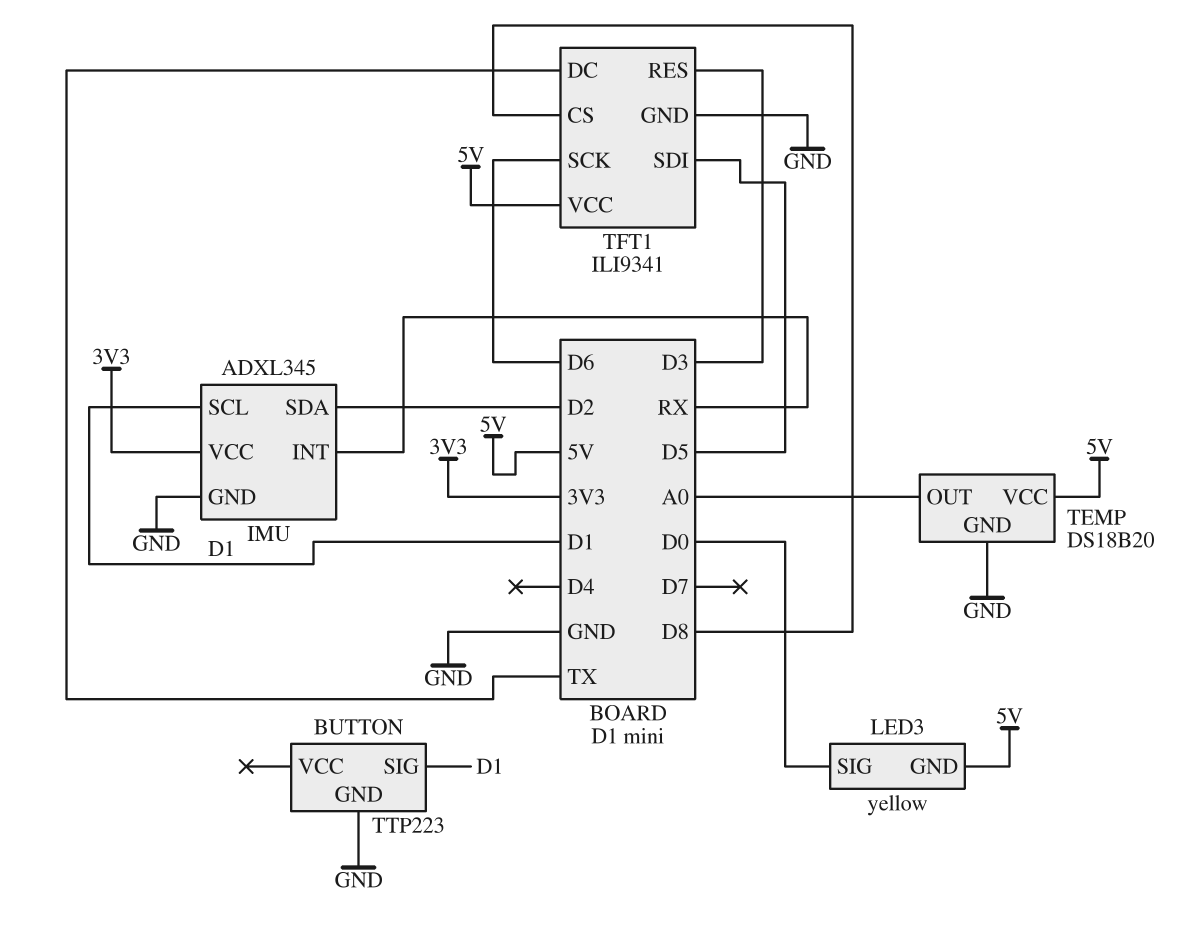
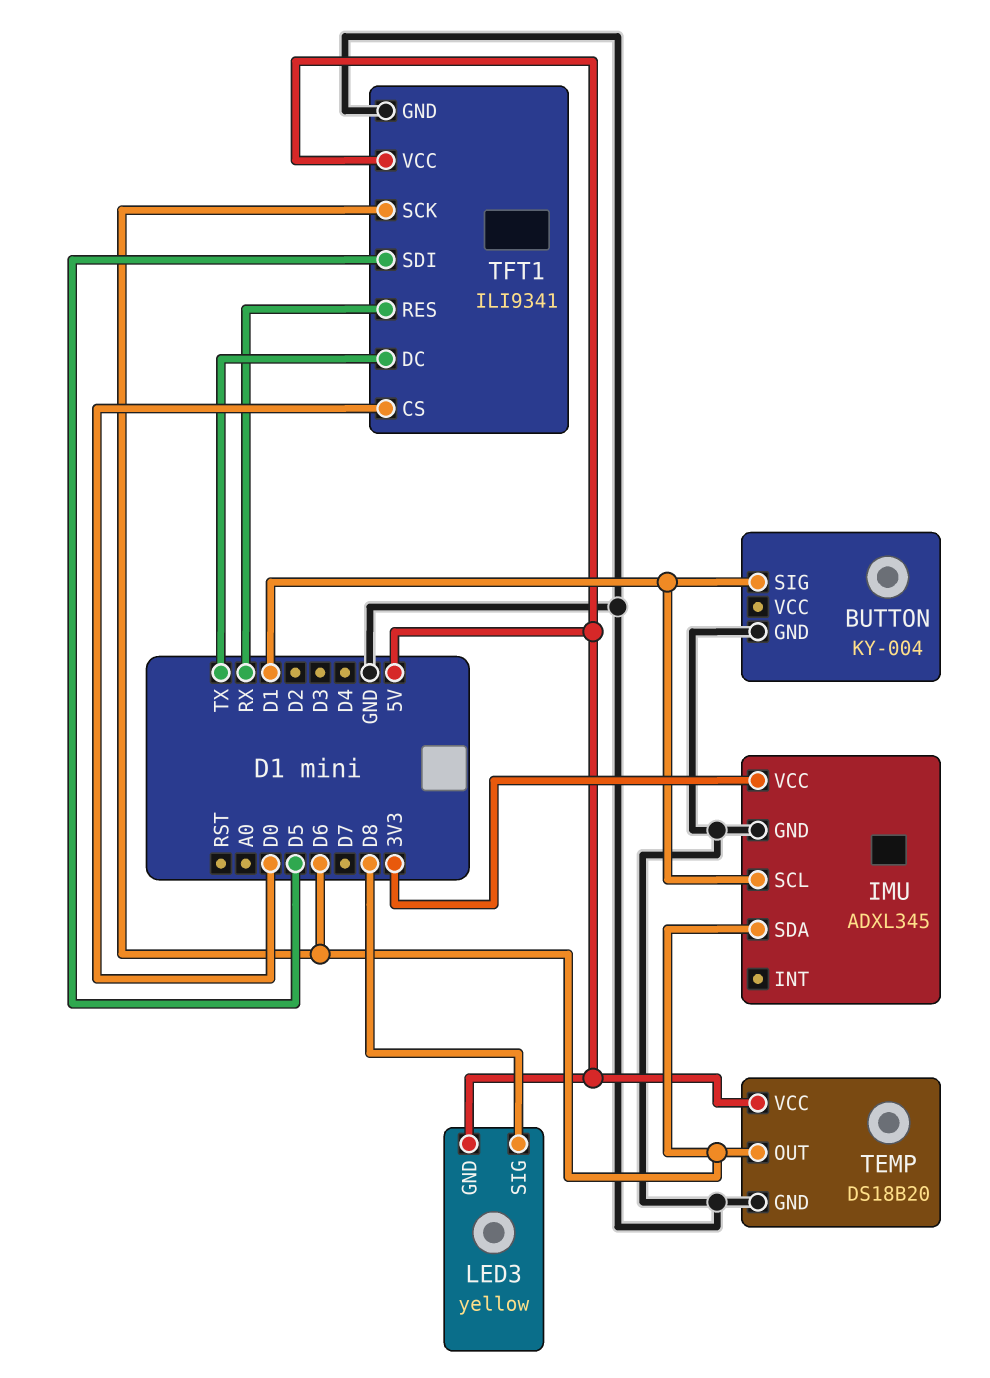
BUTTON: TTP223 -> KY-004
IMU pin INT: RX -> none
IMU pin SDA: D2 -> D6
LED3 pin SIG: D0 -> D8
TEMP pin OUT: A0 -> D6
TFT1 pin CS: D8 -> D0
TFT1 pin RES: D3 -> RX

